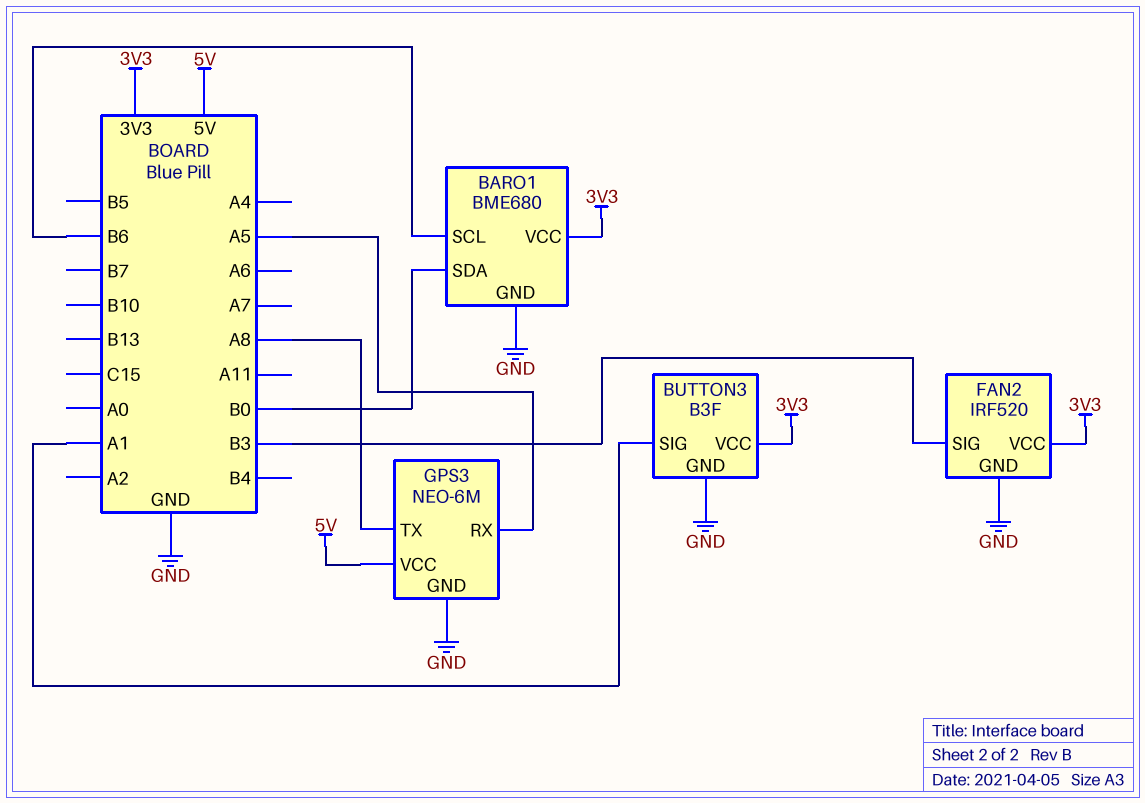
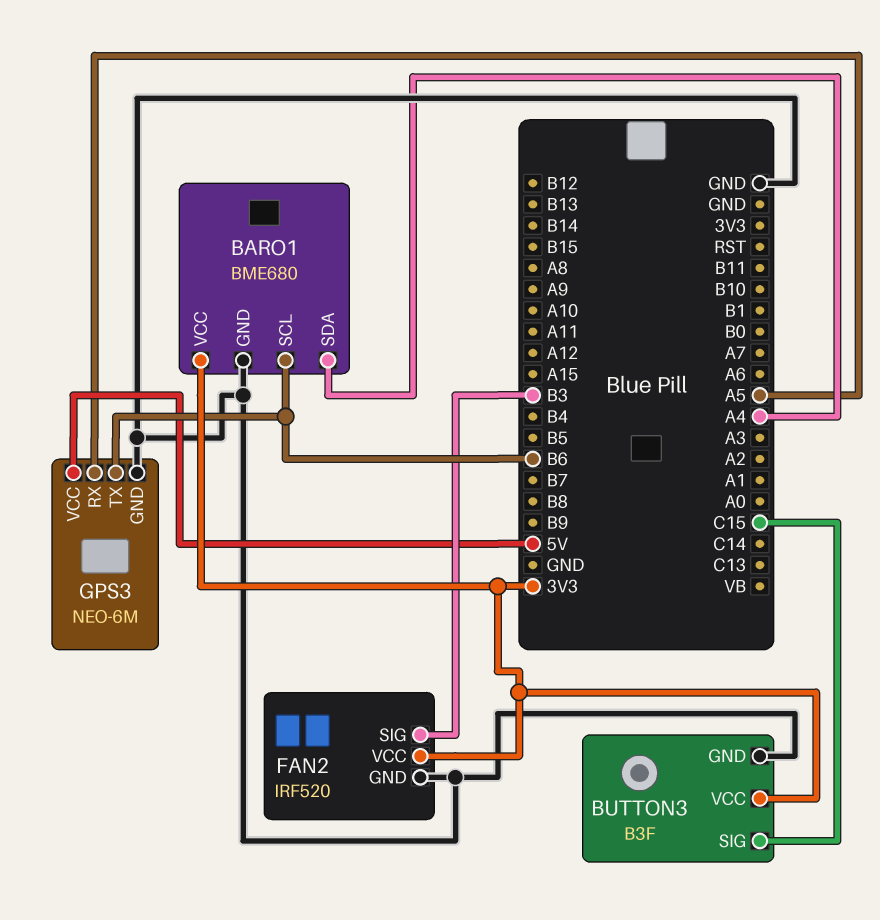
BARO1 pin SDA: B0 -> A4
BUTTON3 pin SIG: A1 -> C15
GPS3 pin TX: A8 -> B6

